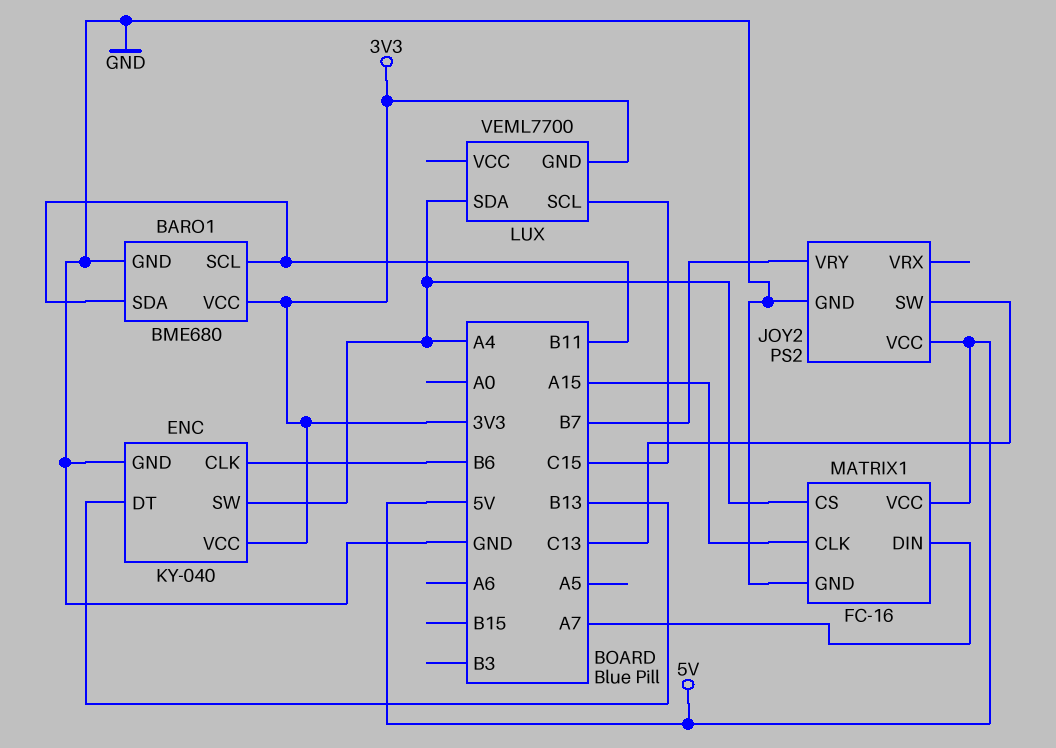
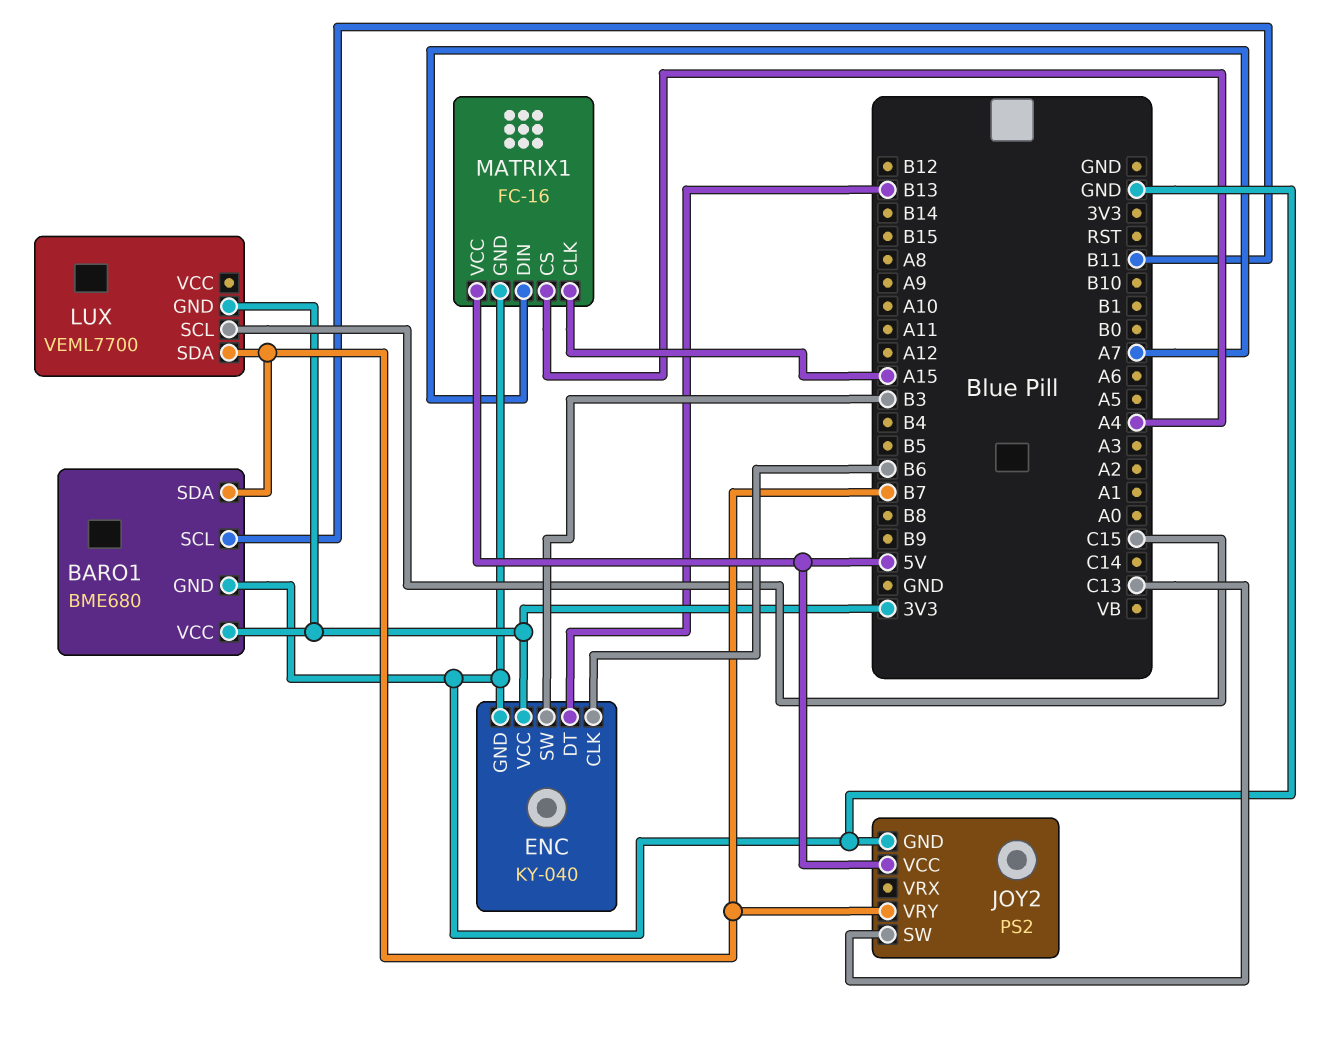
BARO1 pin SDA: B11 -> B7
ENC pin SW: A4 -> B3
LUX pin SDA: A4 -> B7

